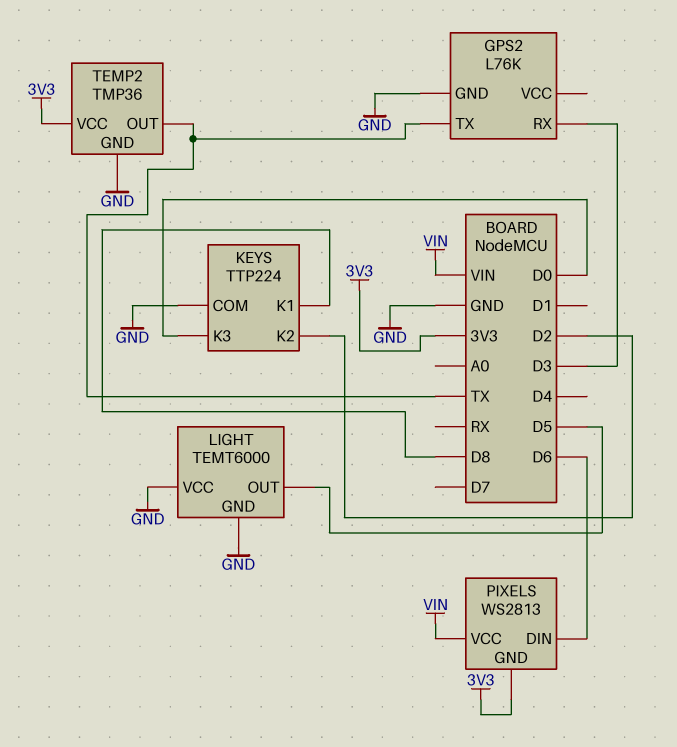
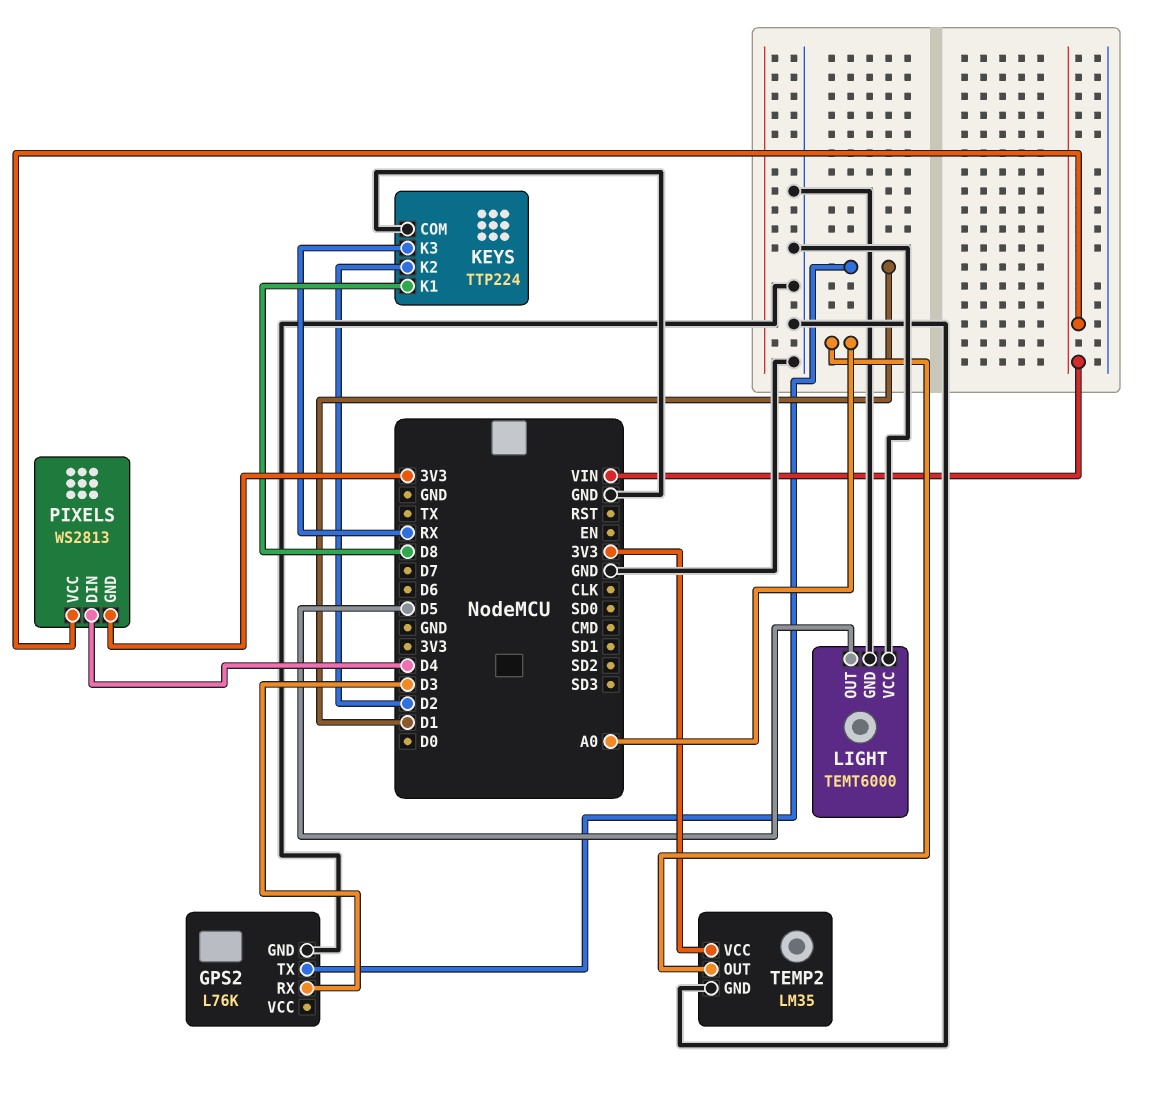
GPS2 pin TX: TX -> D1
KEYS pin K3: D0 -> RX
PIXELS pin DIN: D6 -> D4
TEMP2: TMP36 -> LM35
TEMP2 pin OUT: TX -> A0

